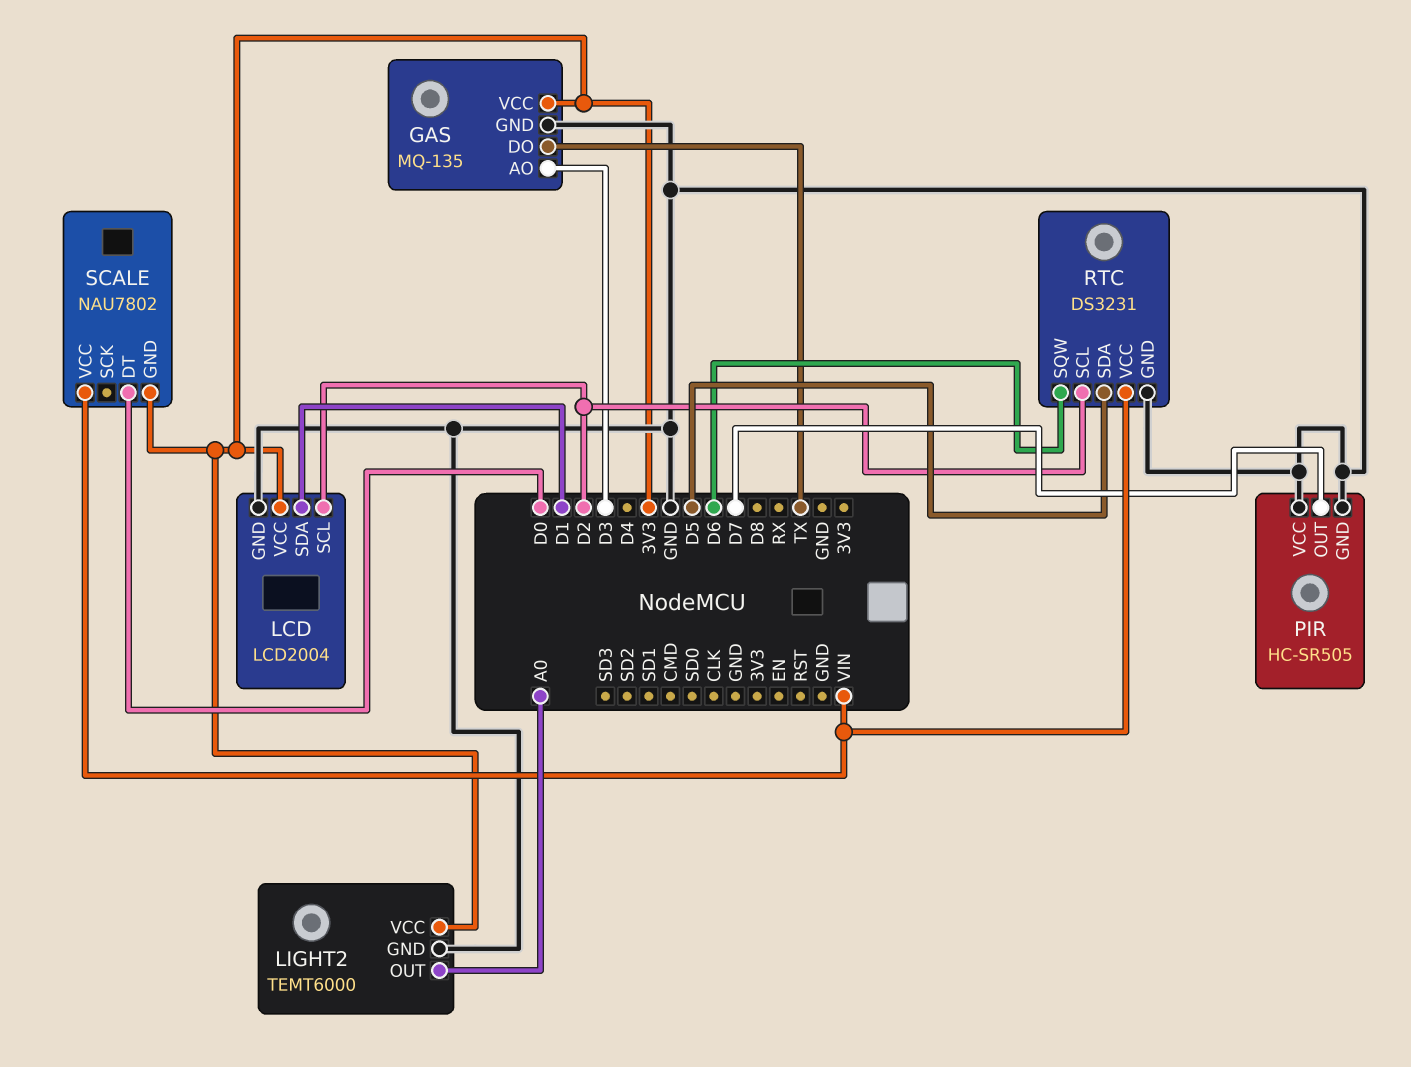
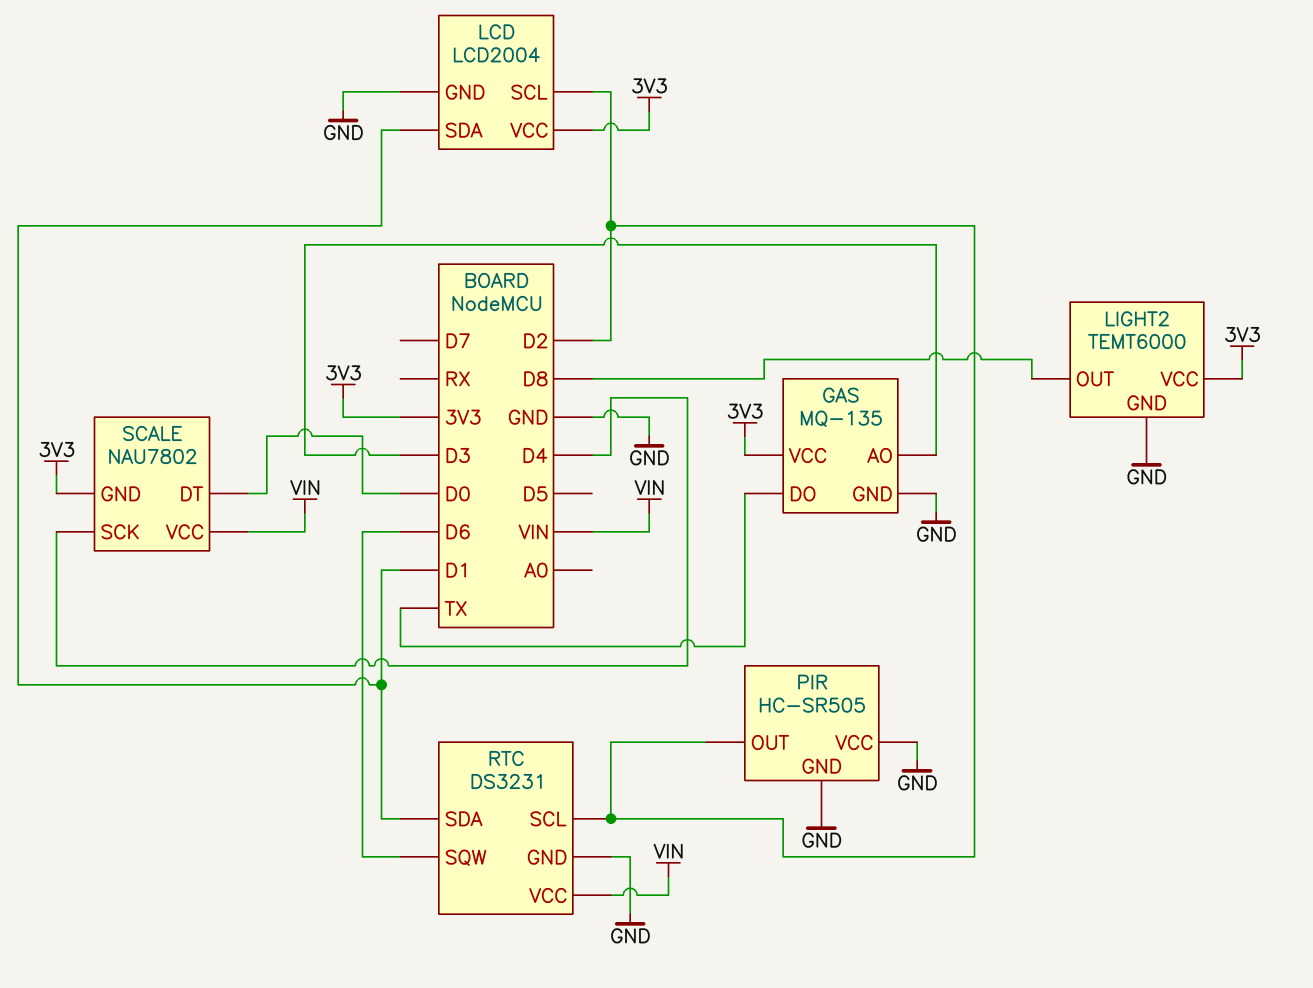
LIGHT2 pin OUT: A0 -> D8
PIR pin OUT: D7 -> D2
RTC pin SDA: D5 -> D1
SCALE pin SCK: none -> D4

